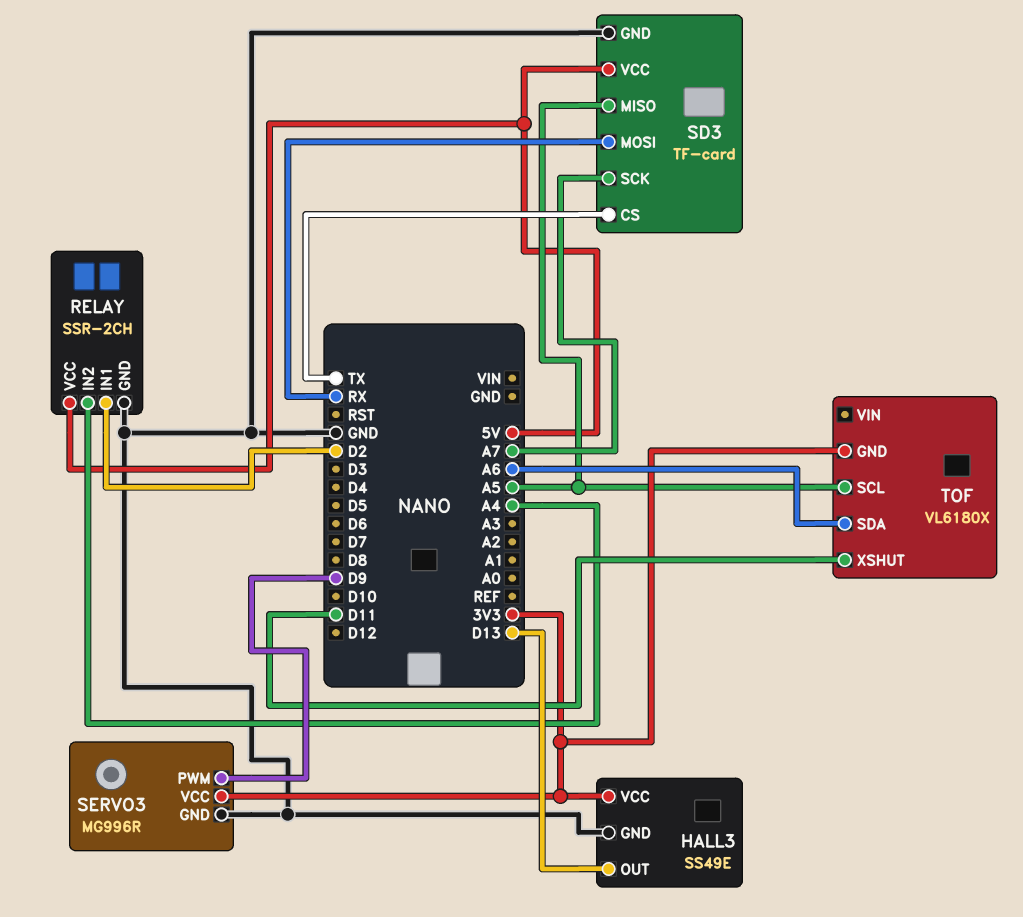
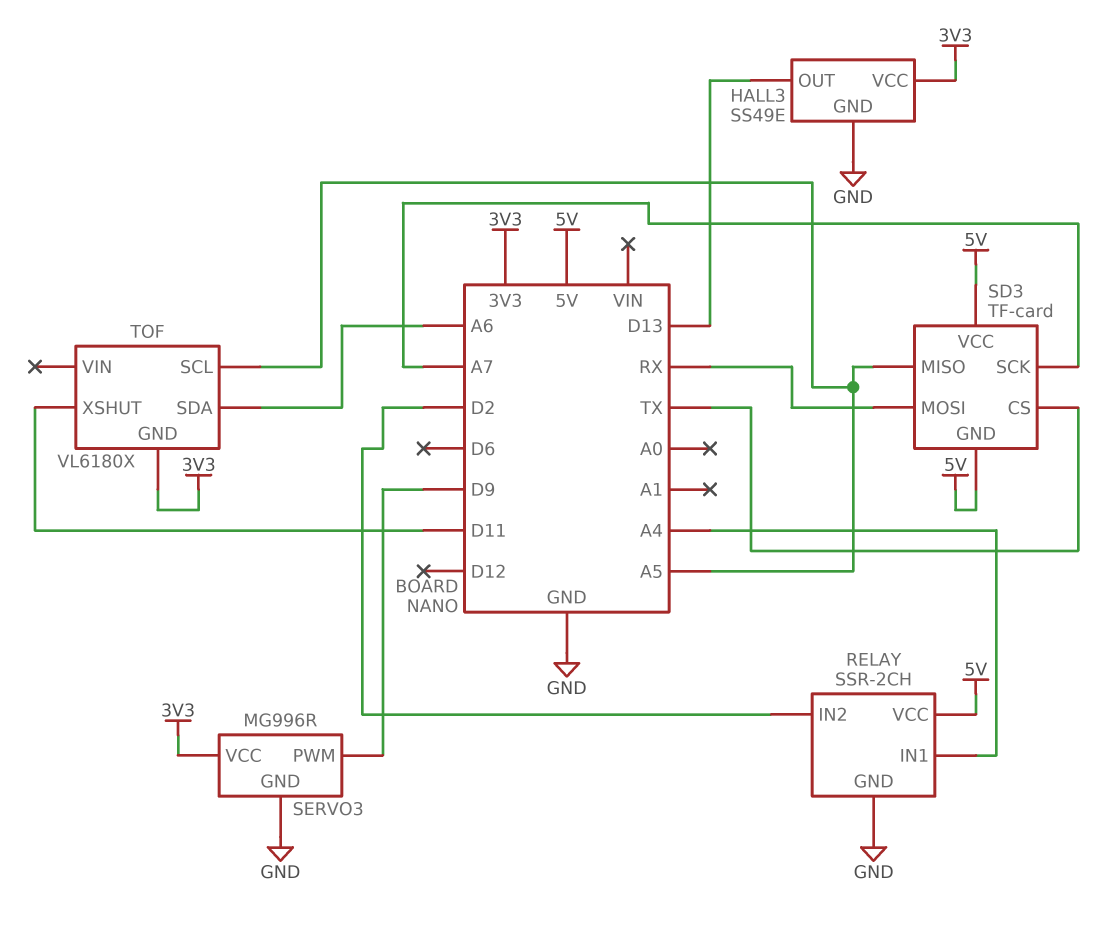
RELAY pin IN1: D2 -> A4
RELAY pin IN2: A4 -> D2
SD3 pin GND: GND -> 5V

